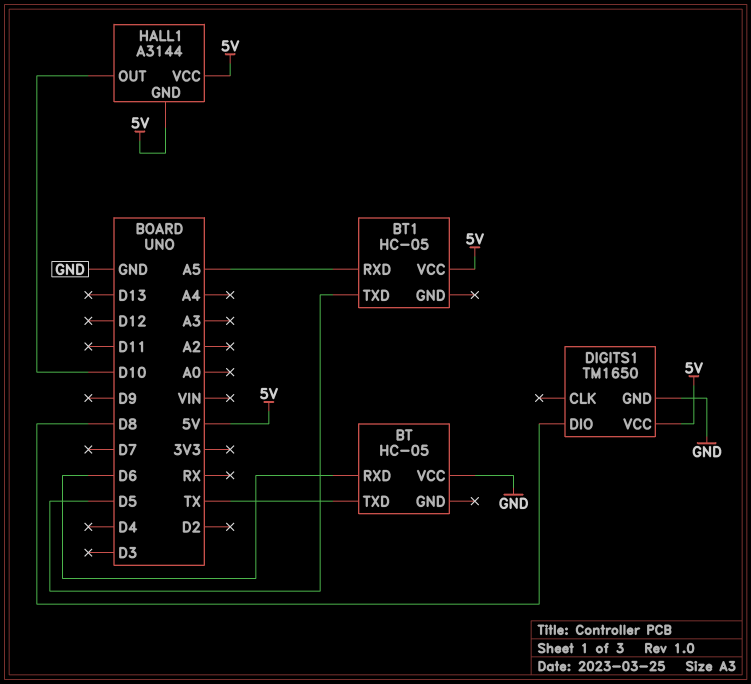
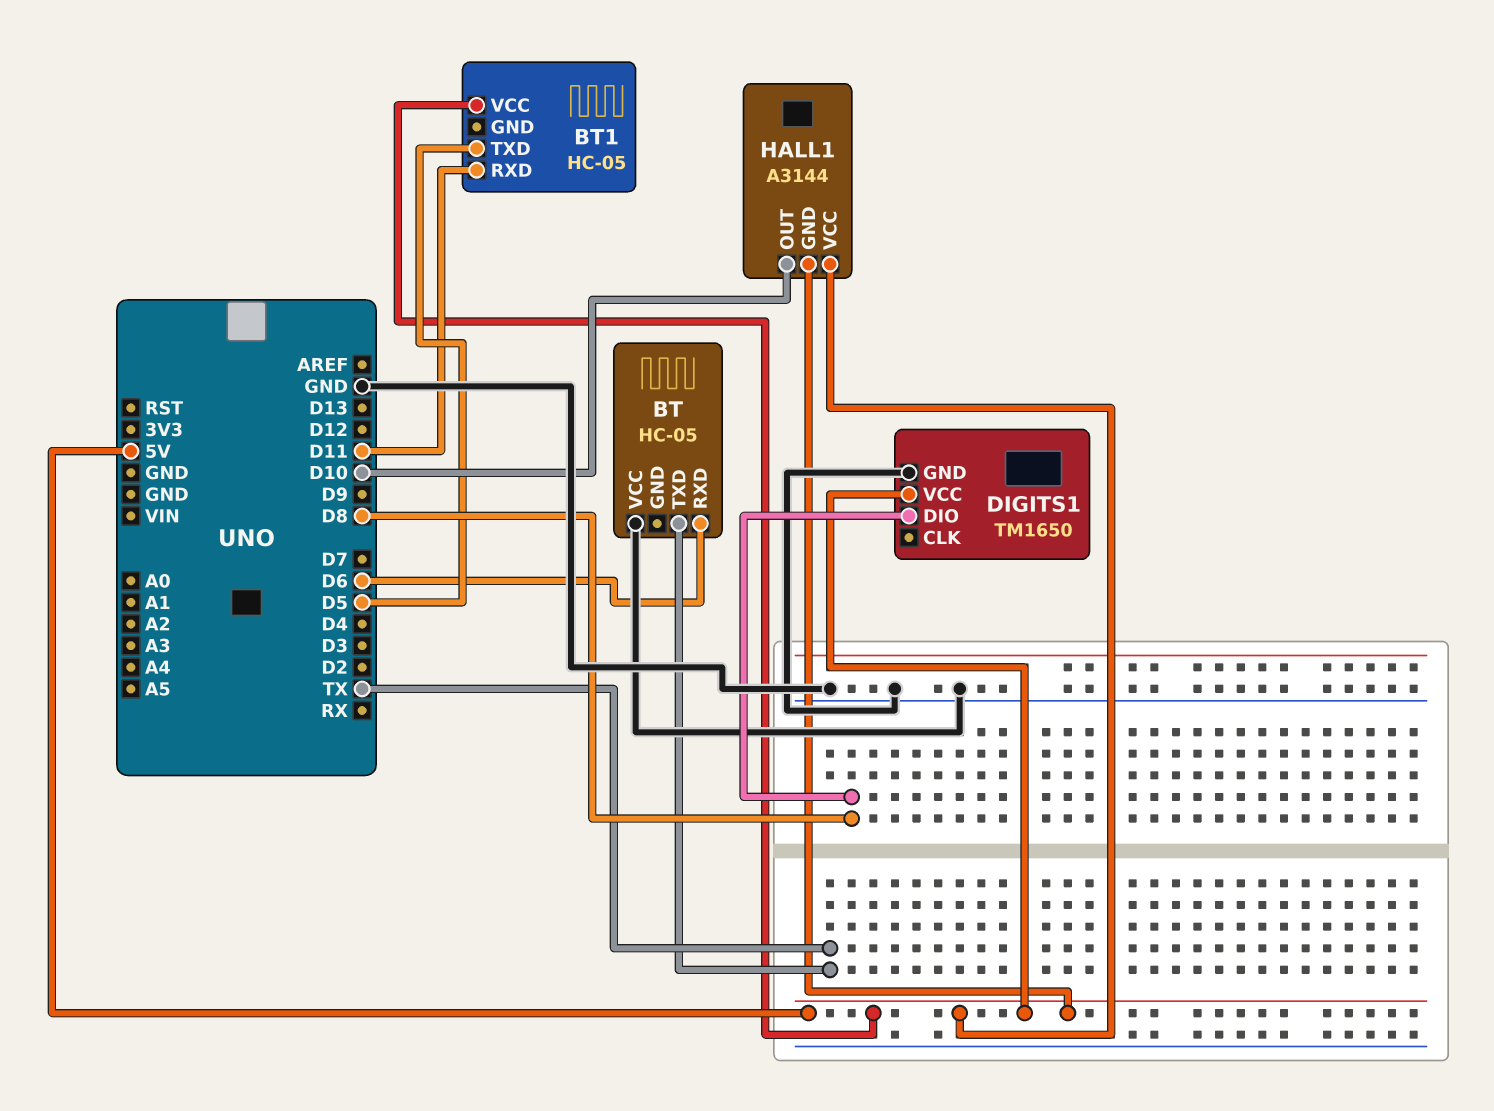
BT1 pin RXD: A5 -> D11

